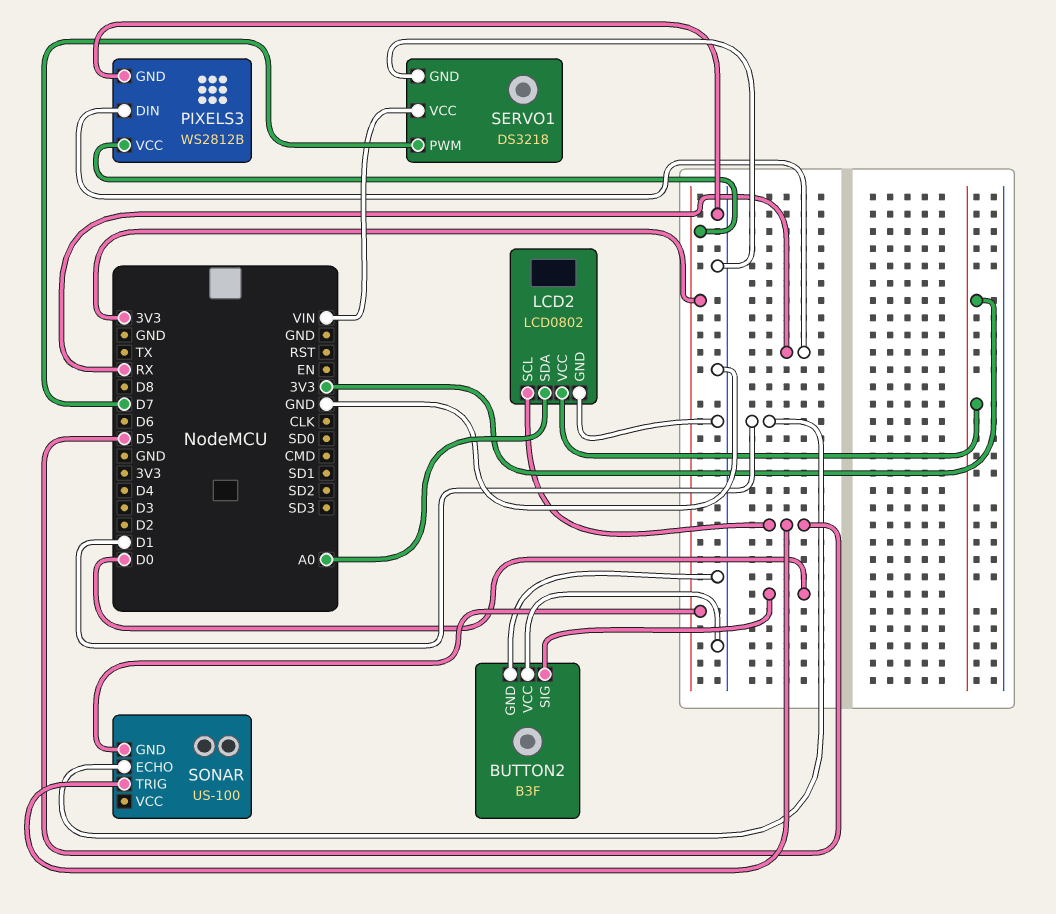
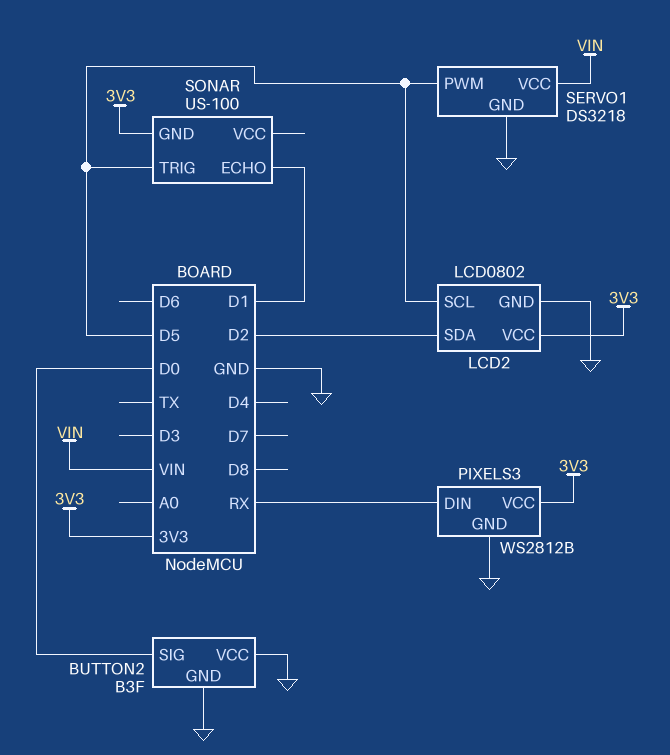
LCD2 pin SDA: A0 -> D2
SERVO1 pin PWM: D7 -> D5

